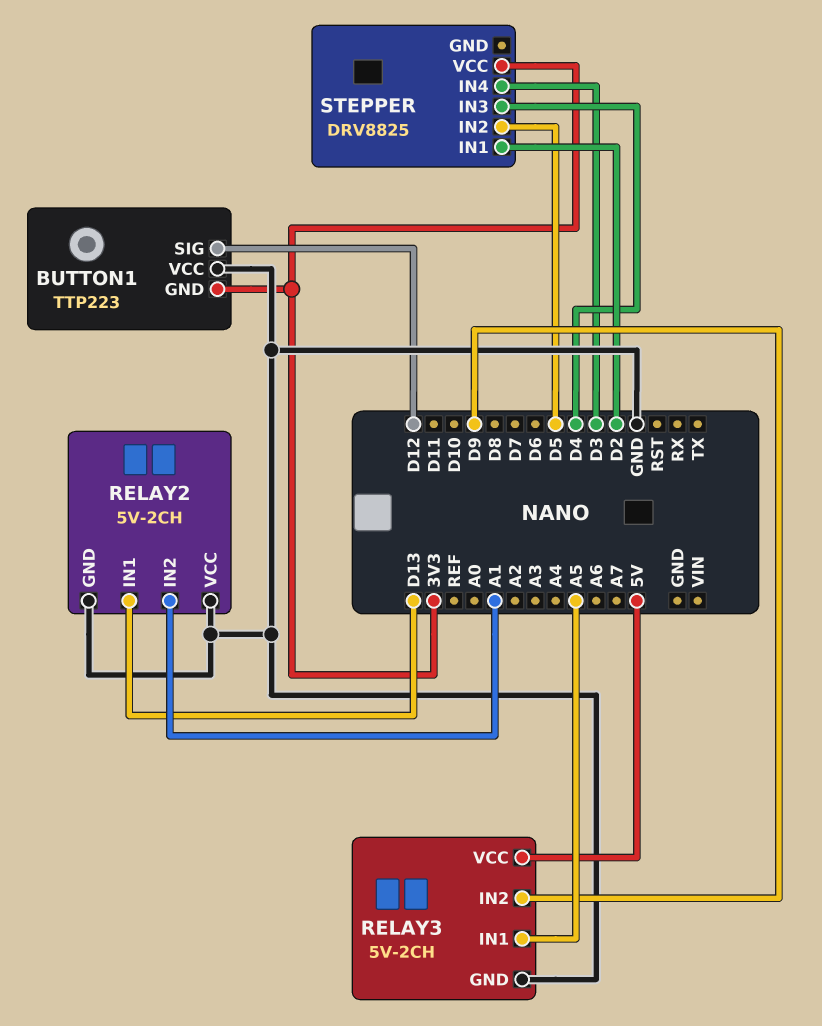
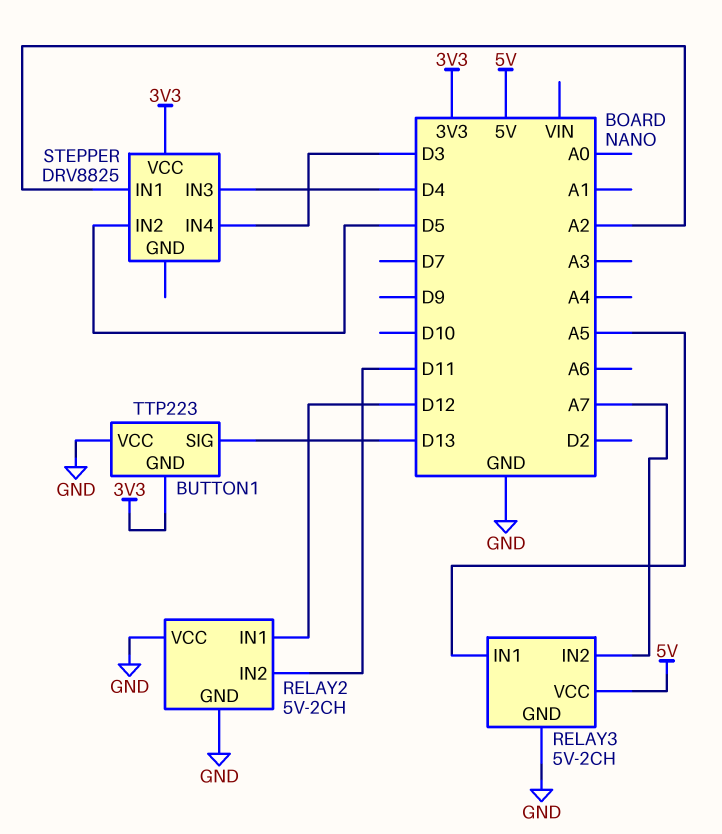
BUTTON1 pin SIG: D12 -> D13
RELAY2 pin IN1: D13 -> D12
RELAY2 pin IN2: A1 -> D11
RELAY3 pin IN2: D9 -> A7
STEPPER pin IN1: D2 -> A2

